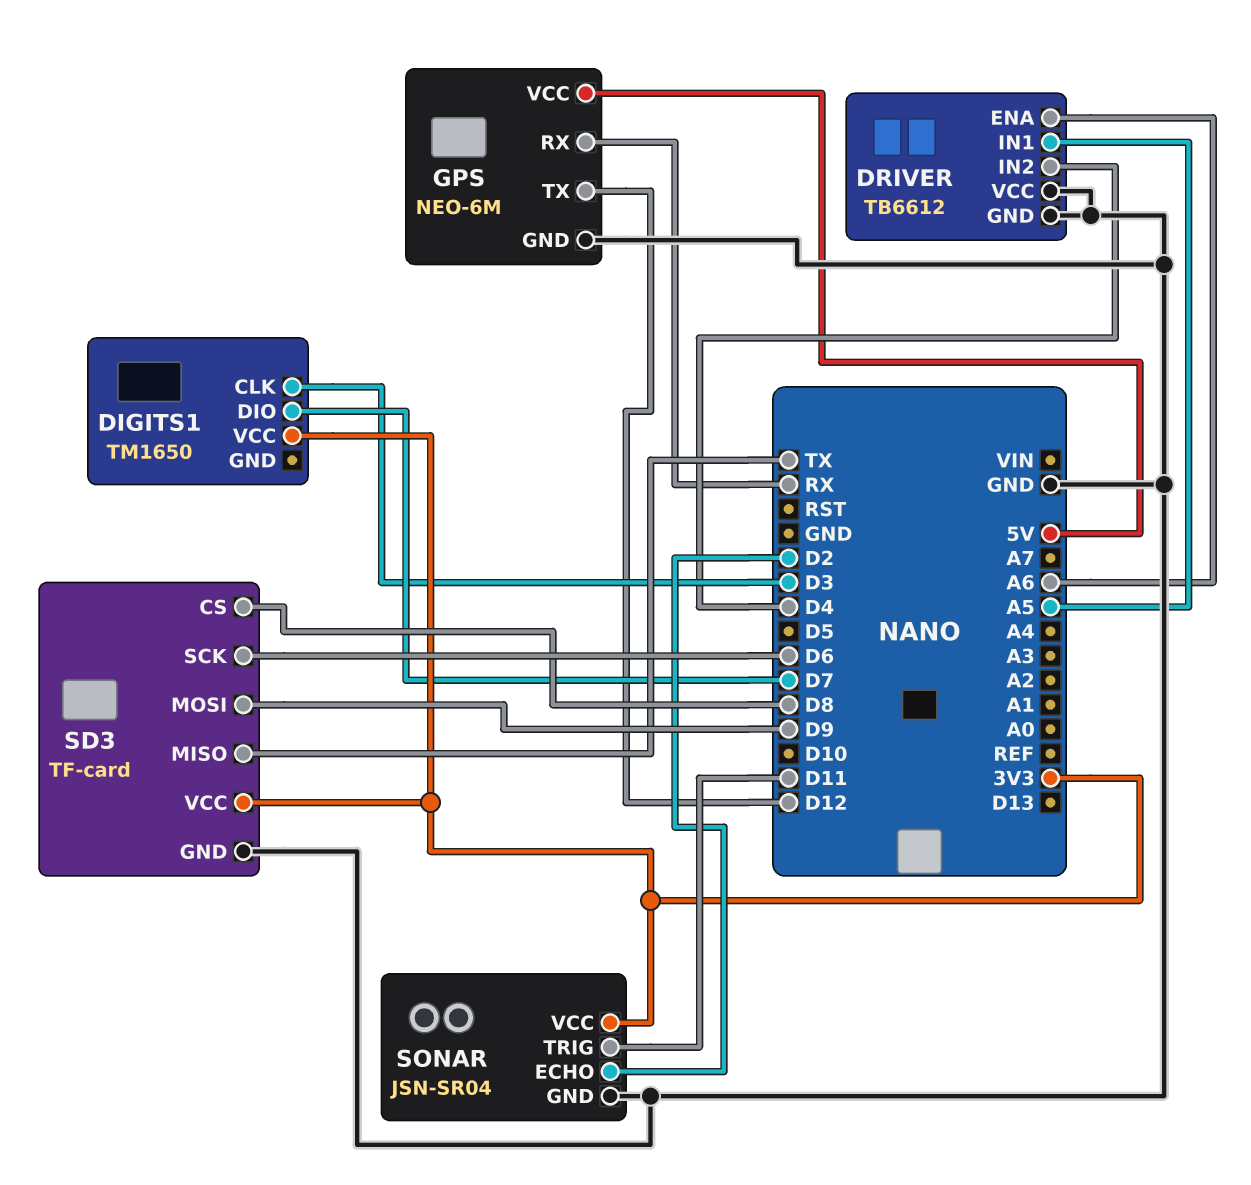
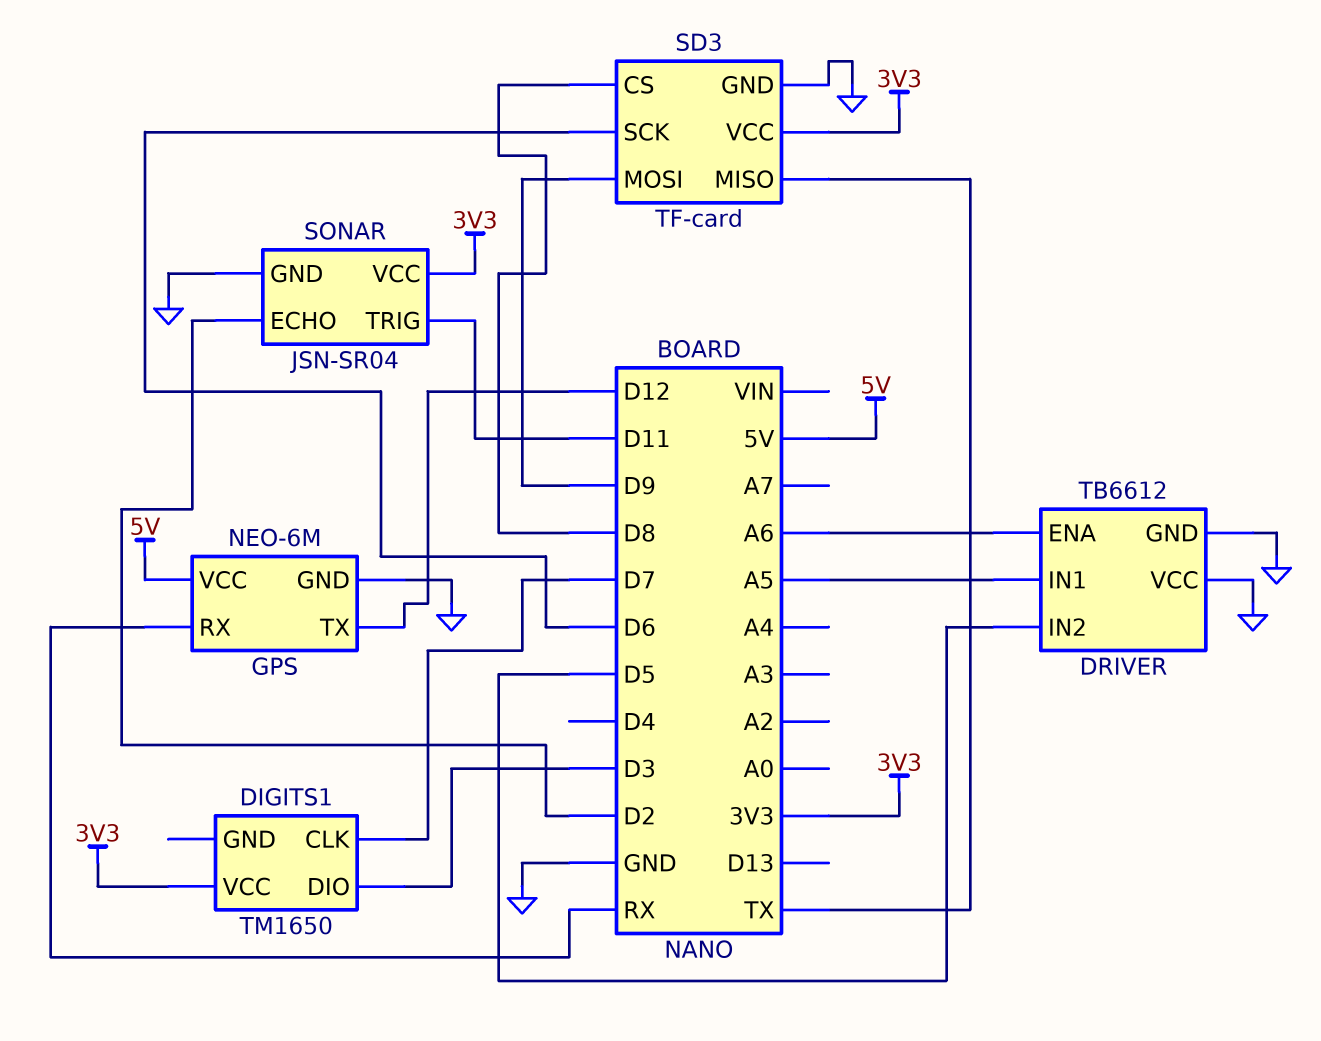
DIGITS1 pin CLK: D3 -> D7
DIGITS1 pin DIO: D7 -> D3
DRIVER pin IN2: D4 -> D5

